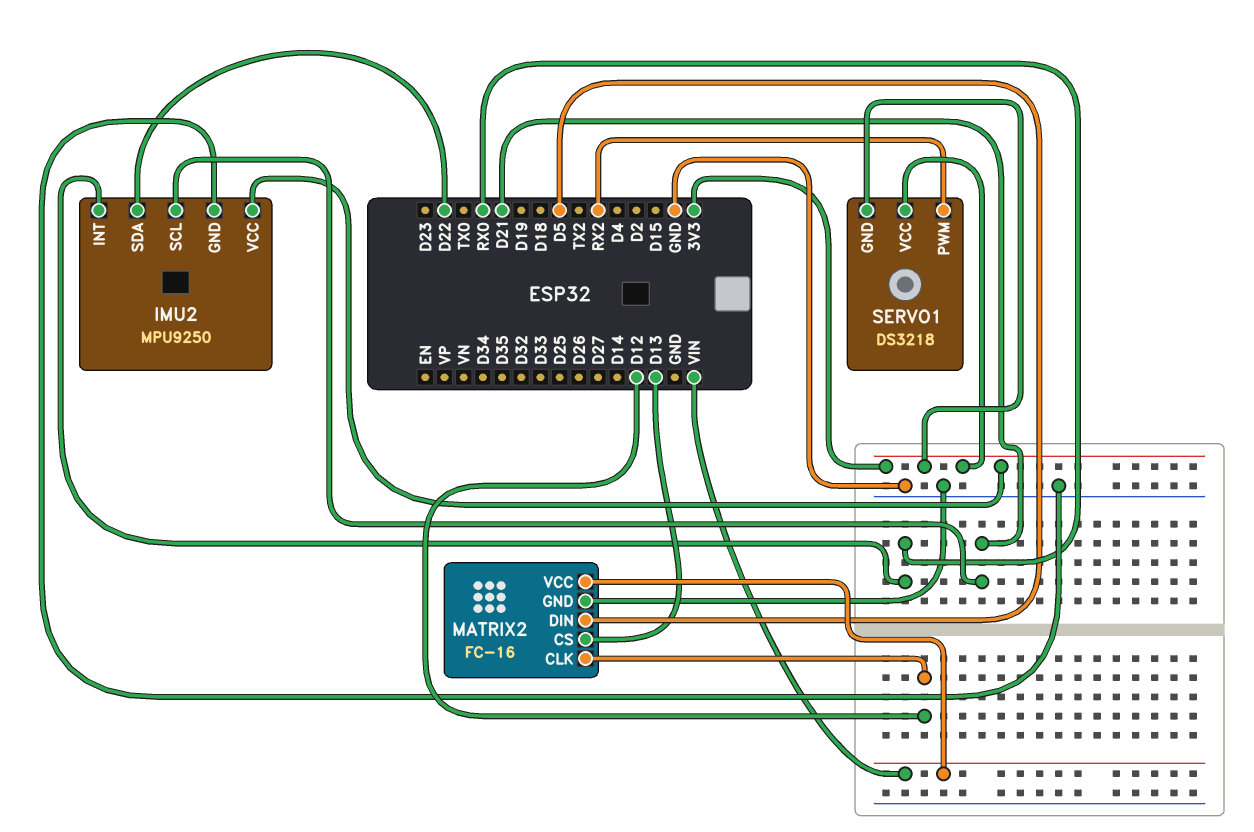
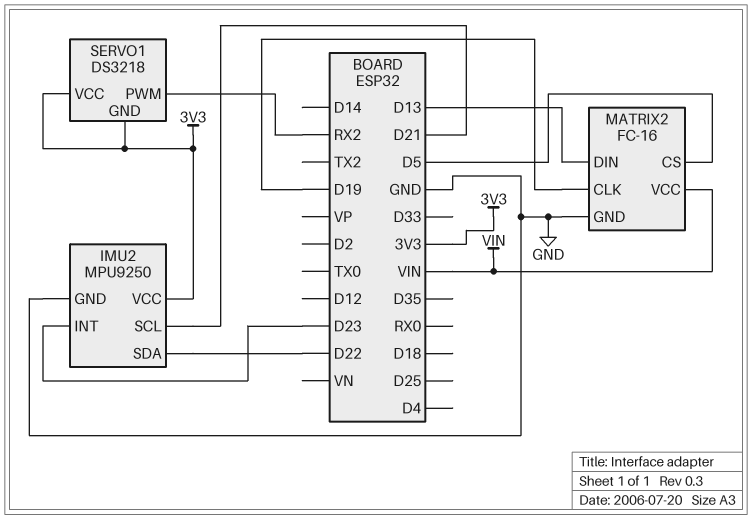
IMU2 pin INT: RX0 -> D23
MATRIX2 pin CLK: D12 -> D19
MATRIX2 pin CS: D13 -> D5
MATRIX2 pin DIN: D5 -> D13

